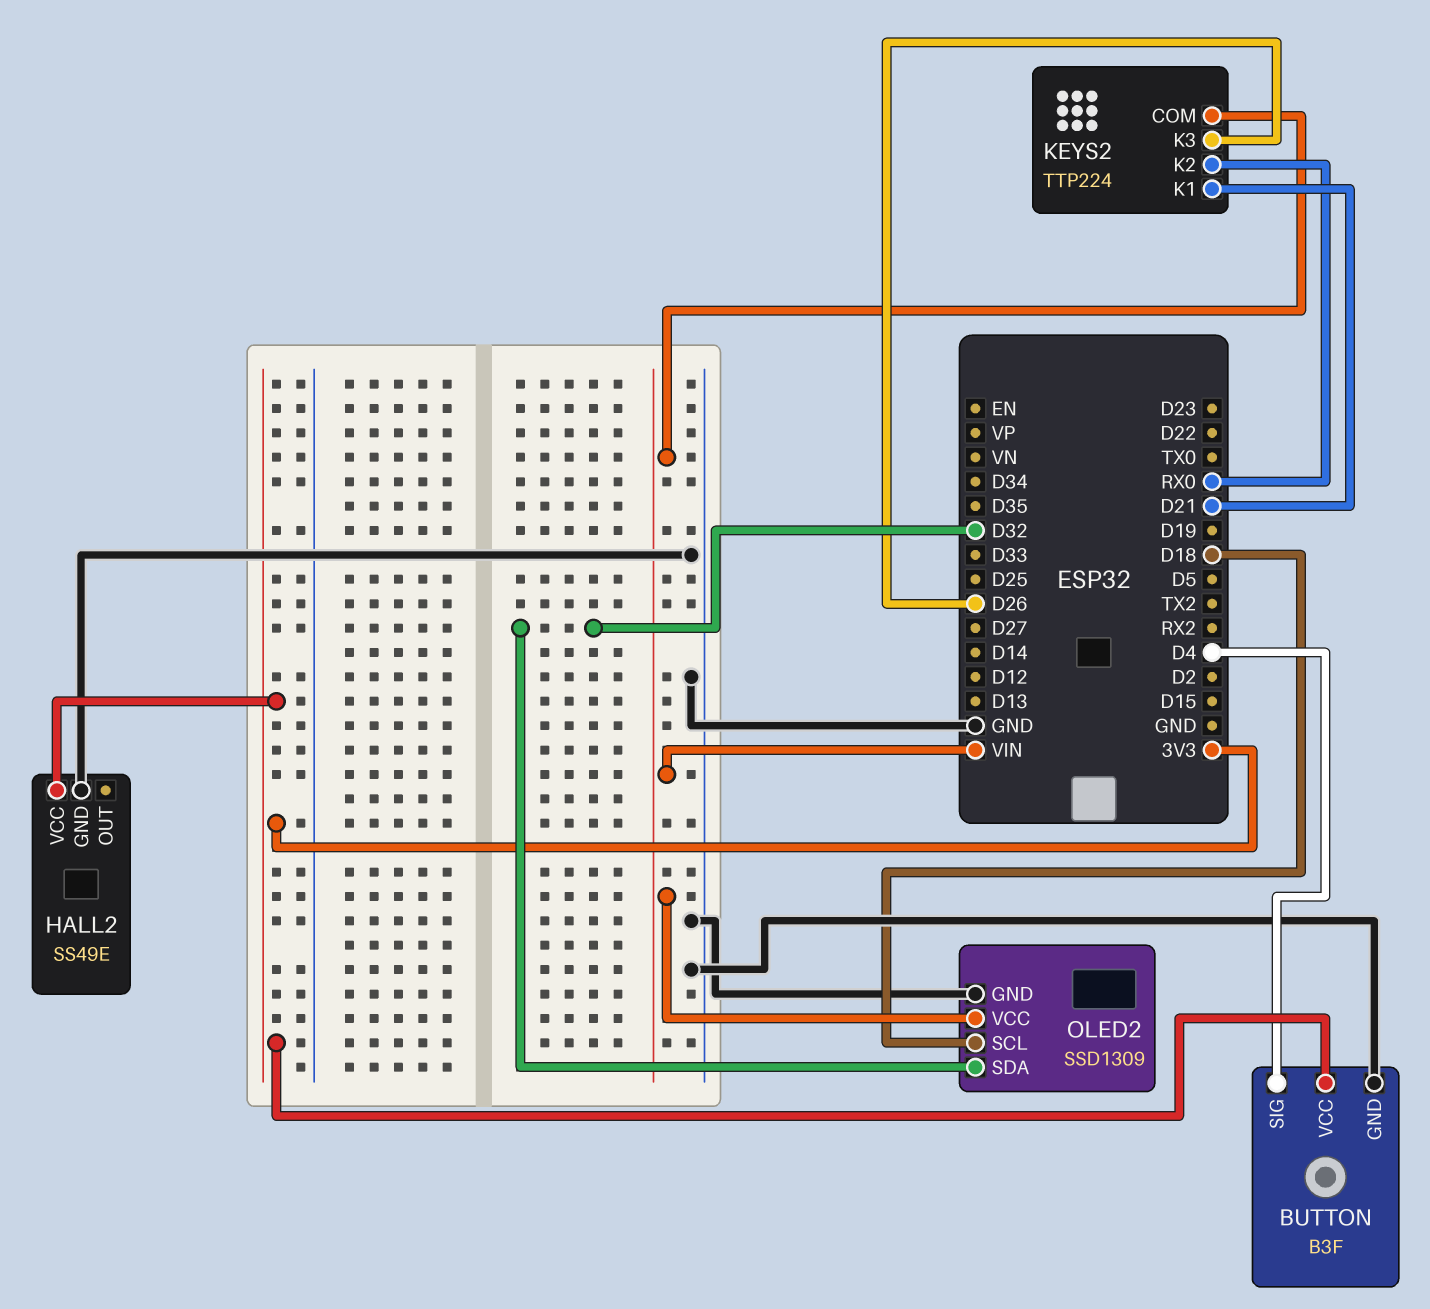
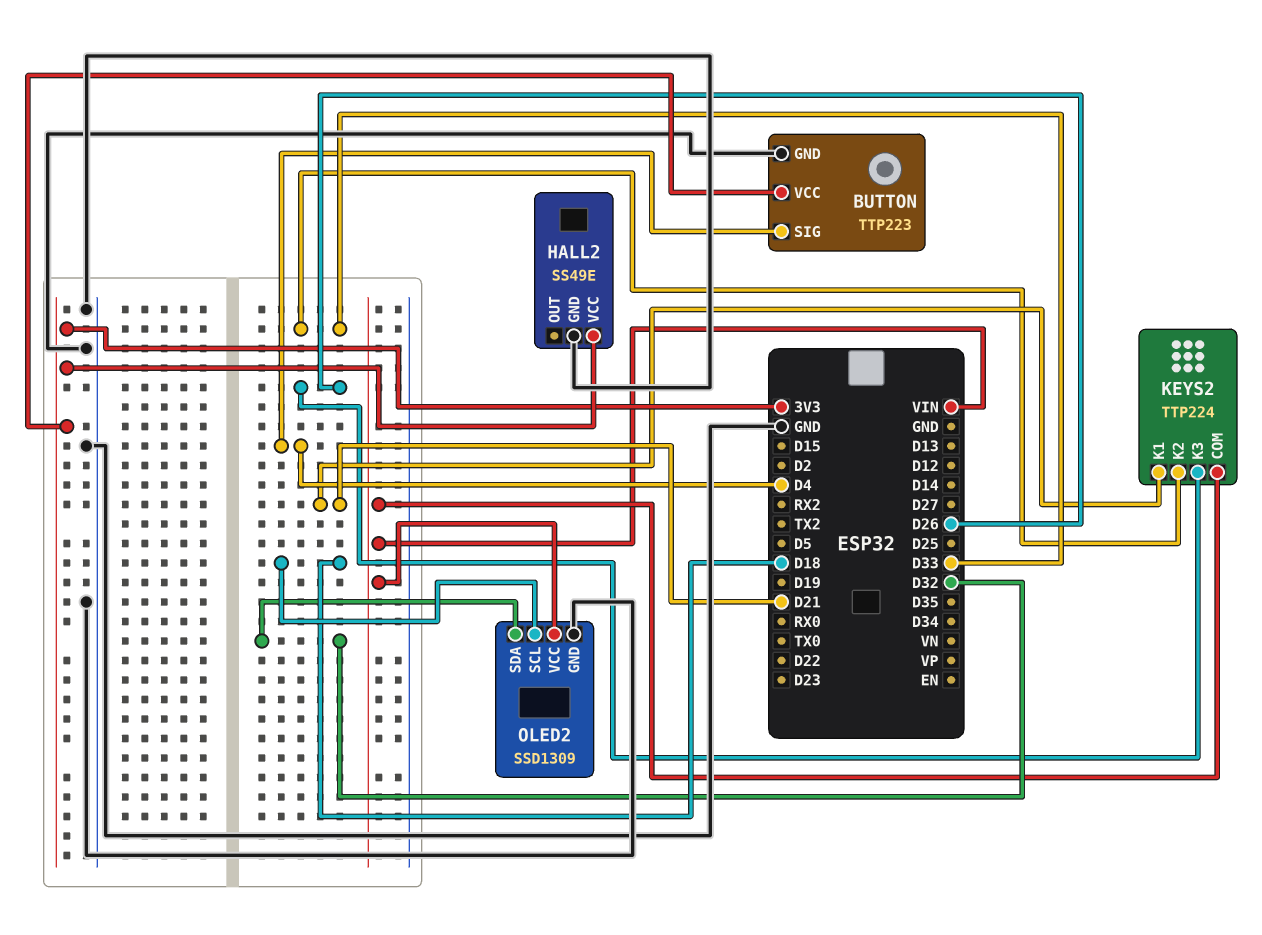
BUTTON: B3F -> TTP223
KEYS2 pin K2: RX0 -> D33

